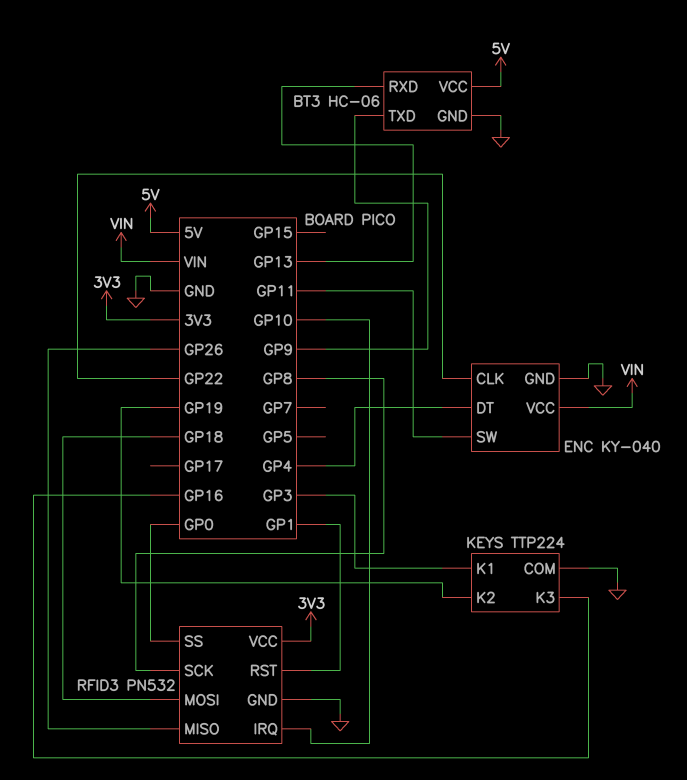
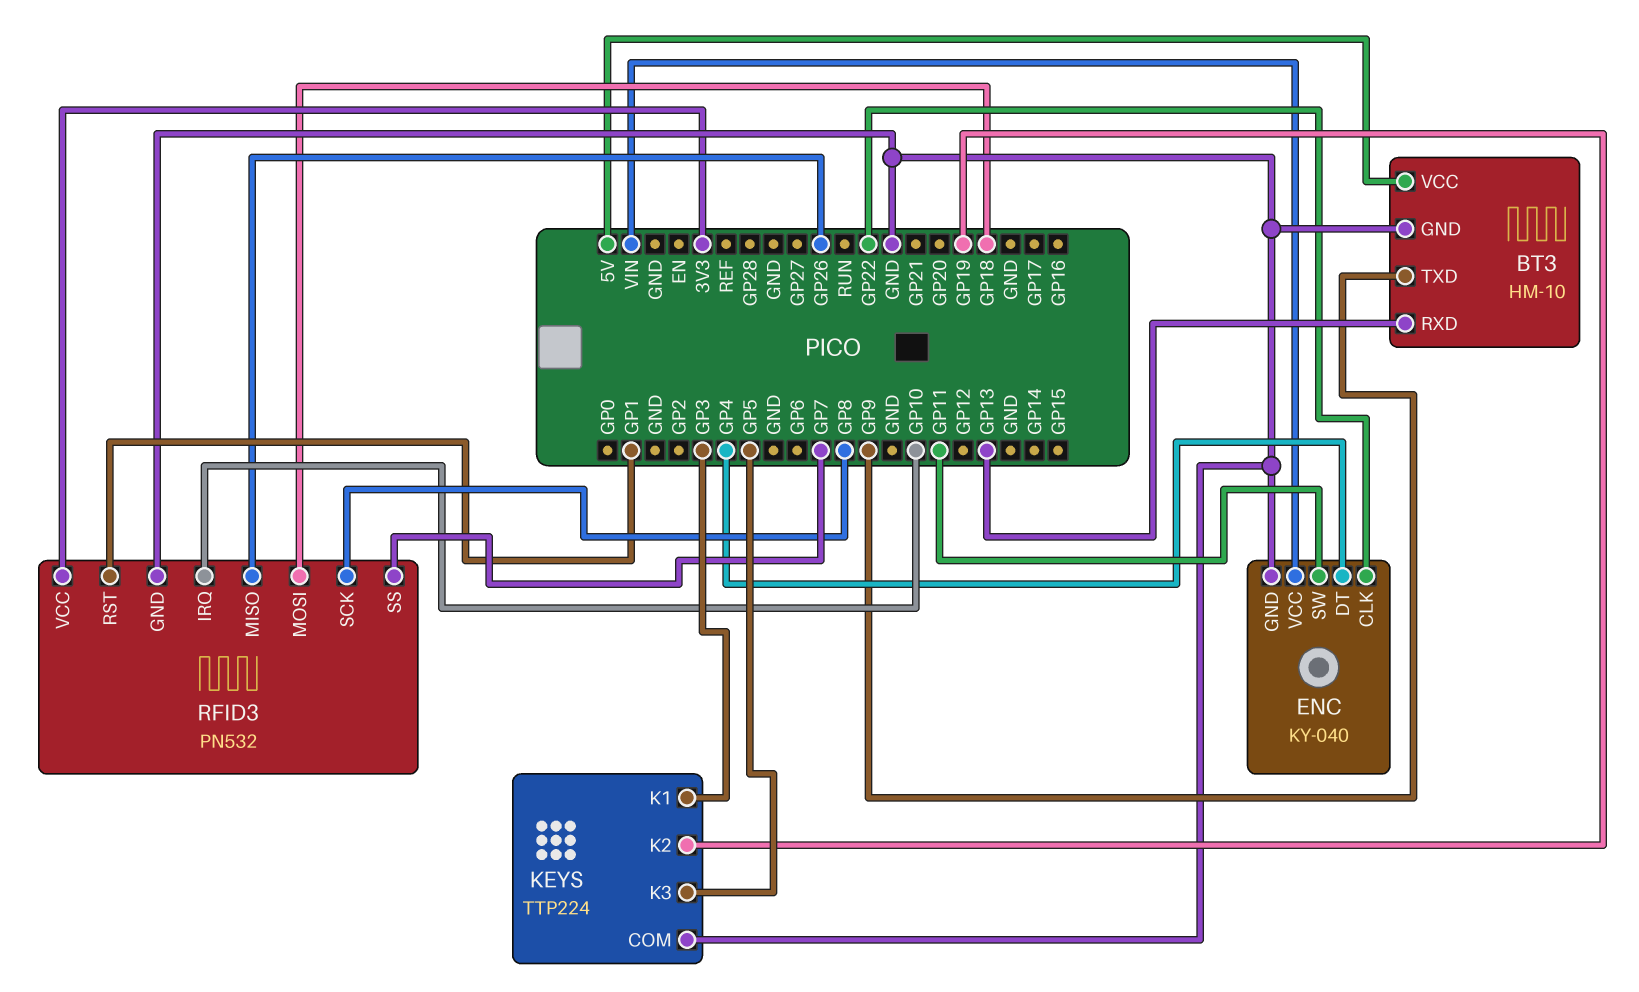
BT3: HC-06 -> HM-10
KEYS pin K3: GP16 -> GP5
RFID3 pin SS: GP0 -> GP7

